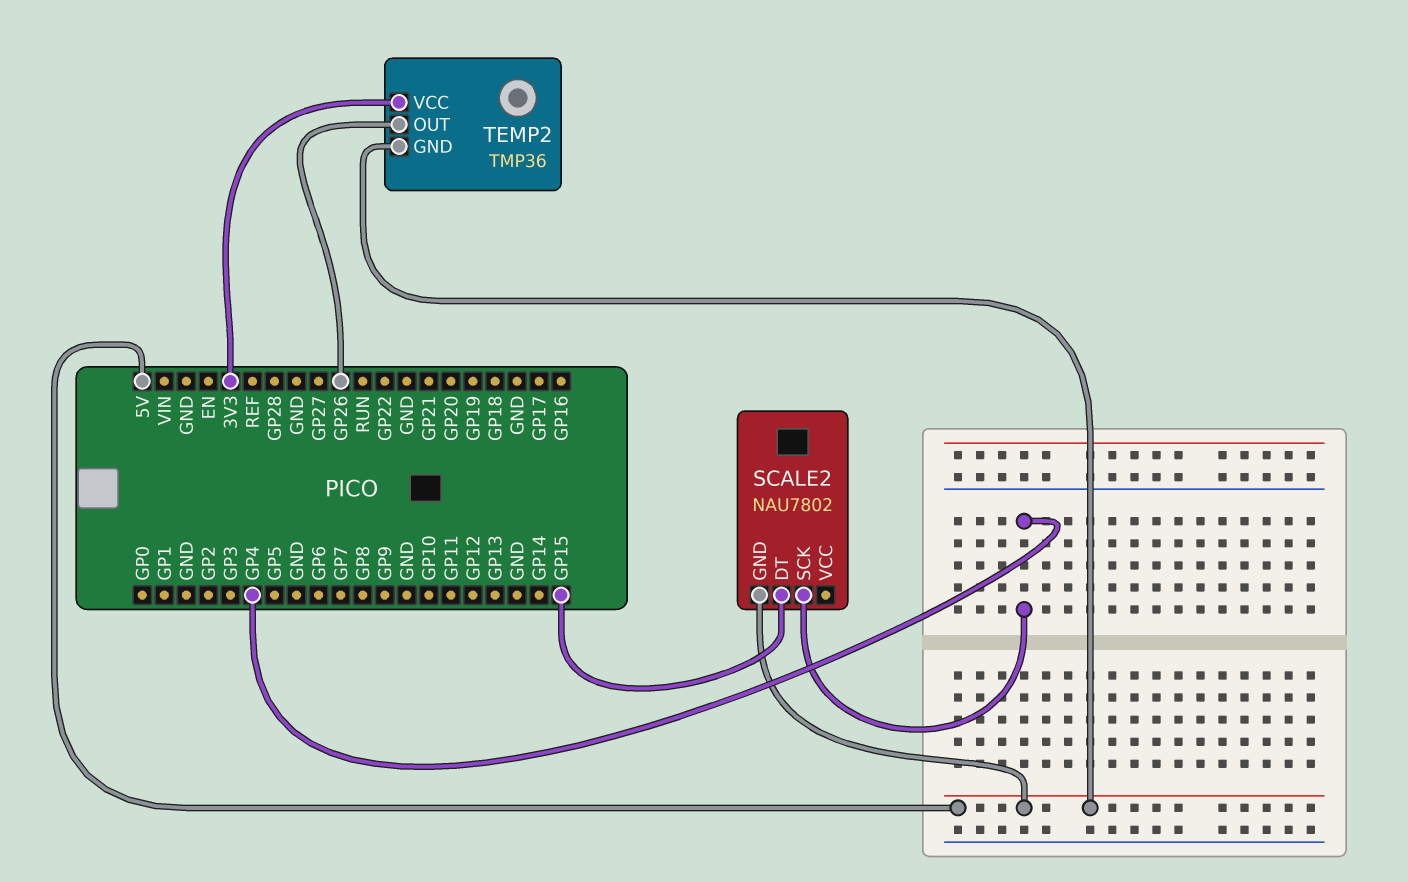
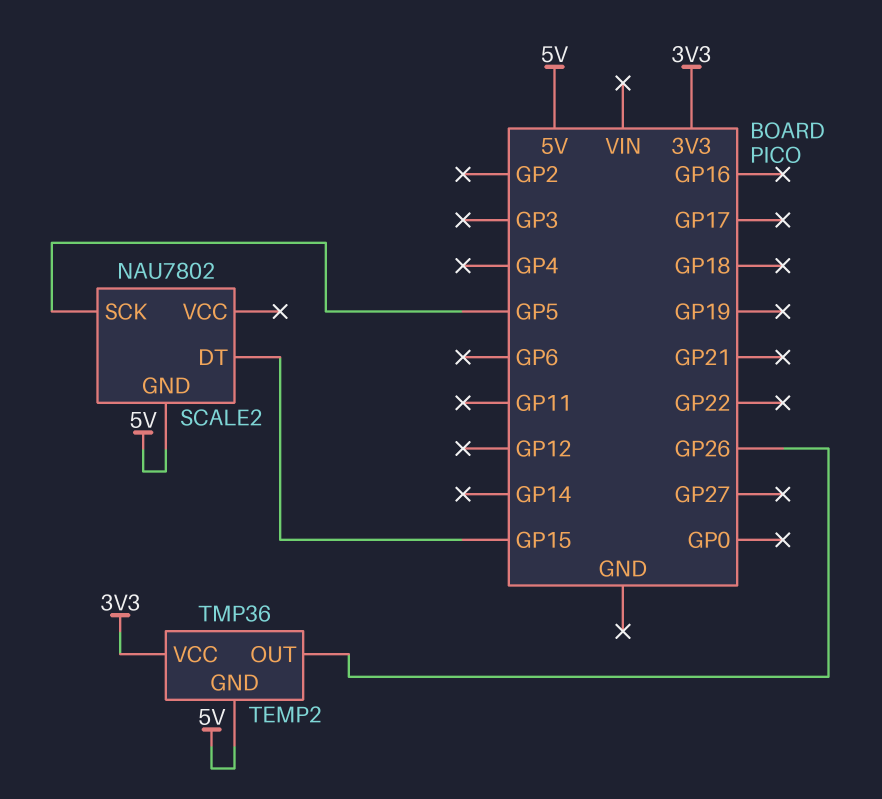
SCALE2 pin SCK: GP4 -> GP5

